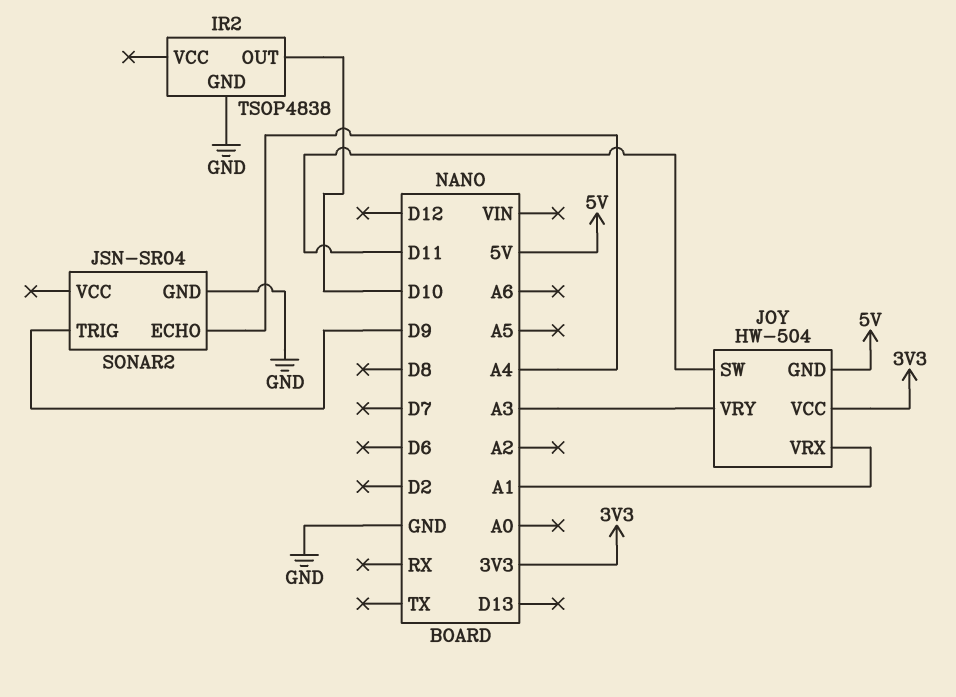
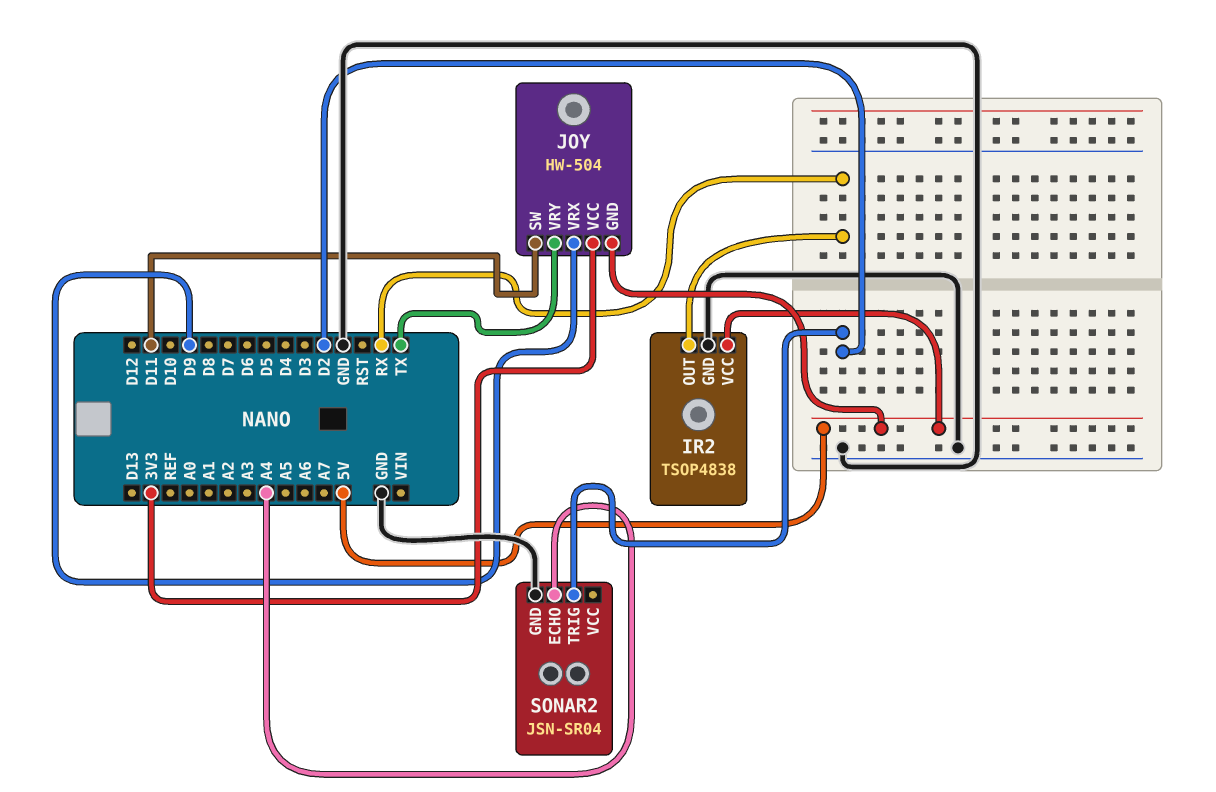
IR2 pin OUT: D10 -> RX
IR2 pin VCC: none -> 5V
JOY pin VRX: A1 -> D9
JOY pin VRY: A3 -> TX
SONAR2 pin TRIG: D9 -> D2

